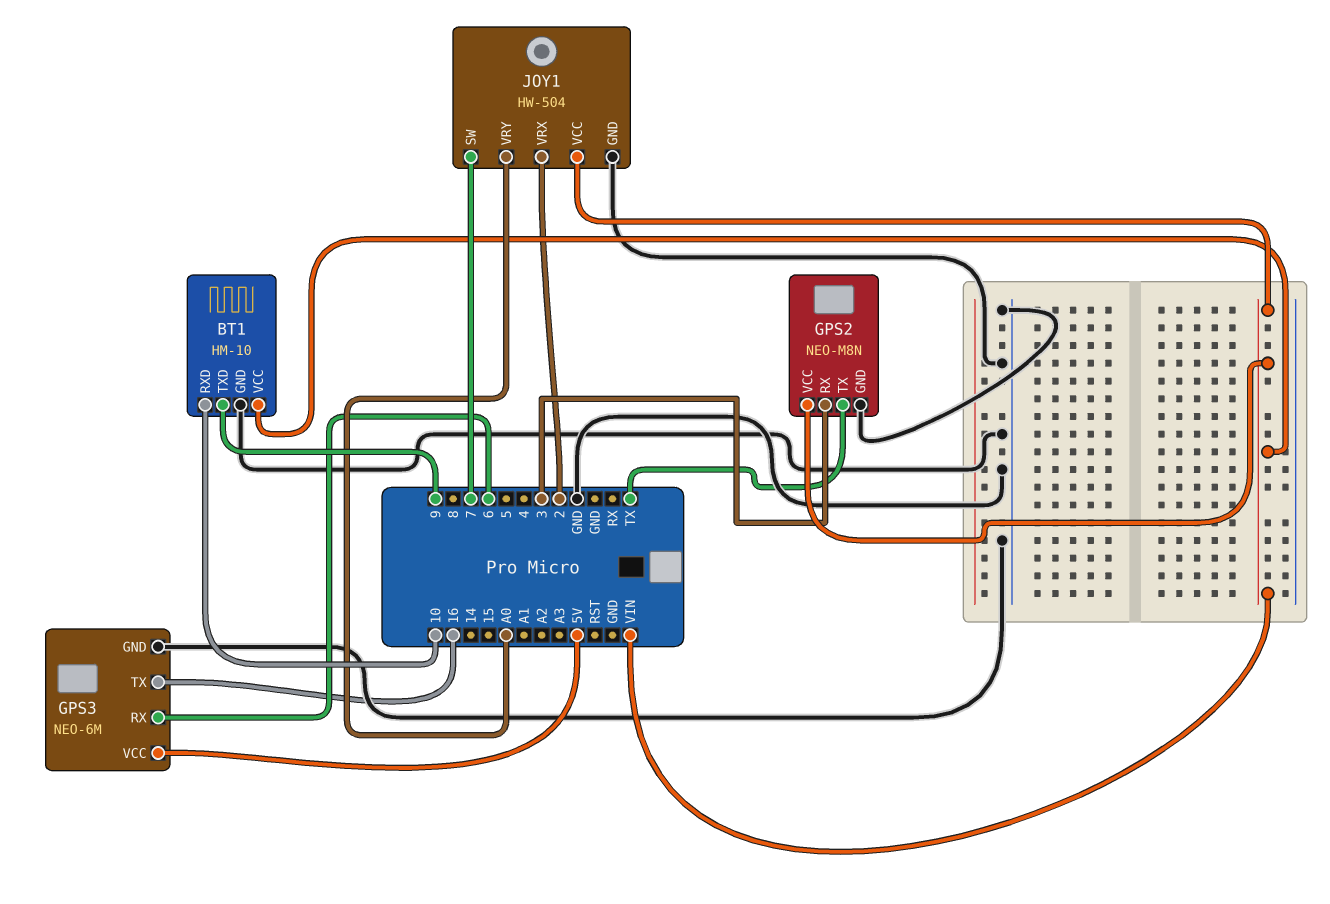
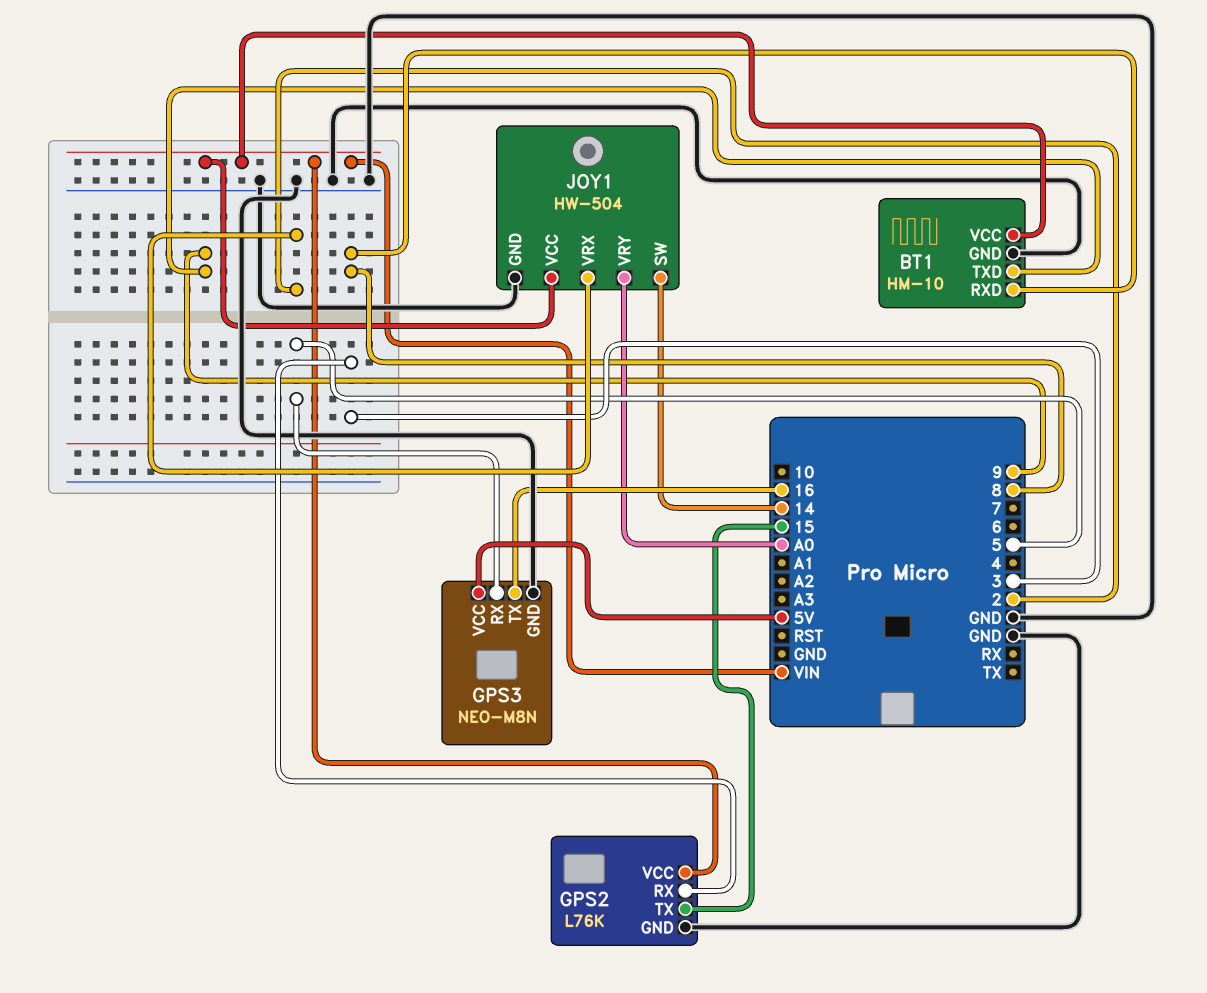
BT1 pin RXD: 10 -> 8
GPS2: NEO-M8N -> L76K
GPS2 pin TX: TX -> 15
GPS3: NEO-6M -> NEO-M8N
GPS3 pin RX: 6 -> 5
JOY1 pin SW: 7 -> 14

